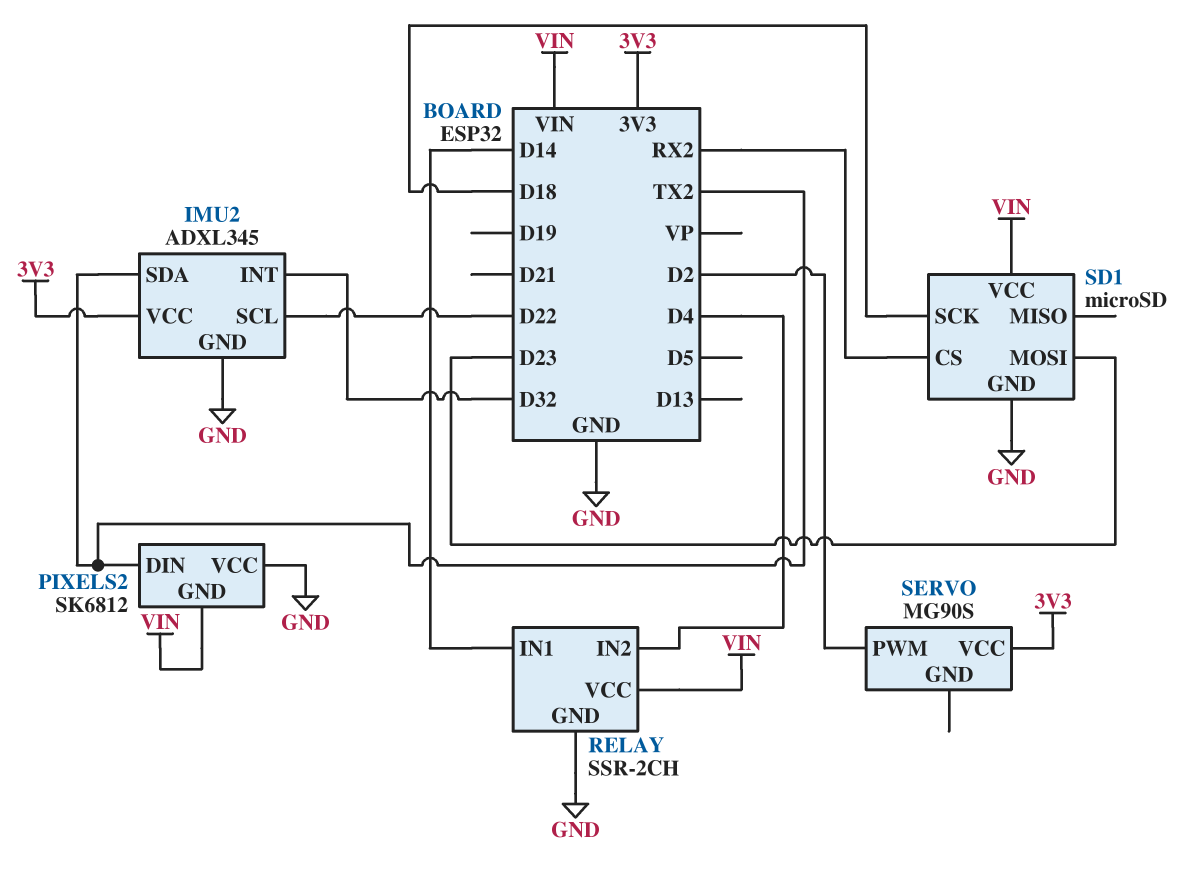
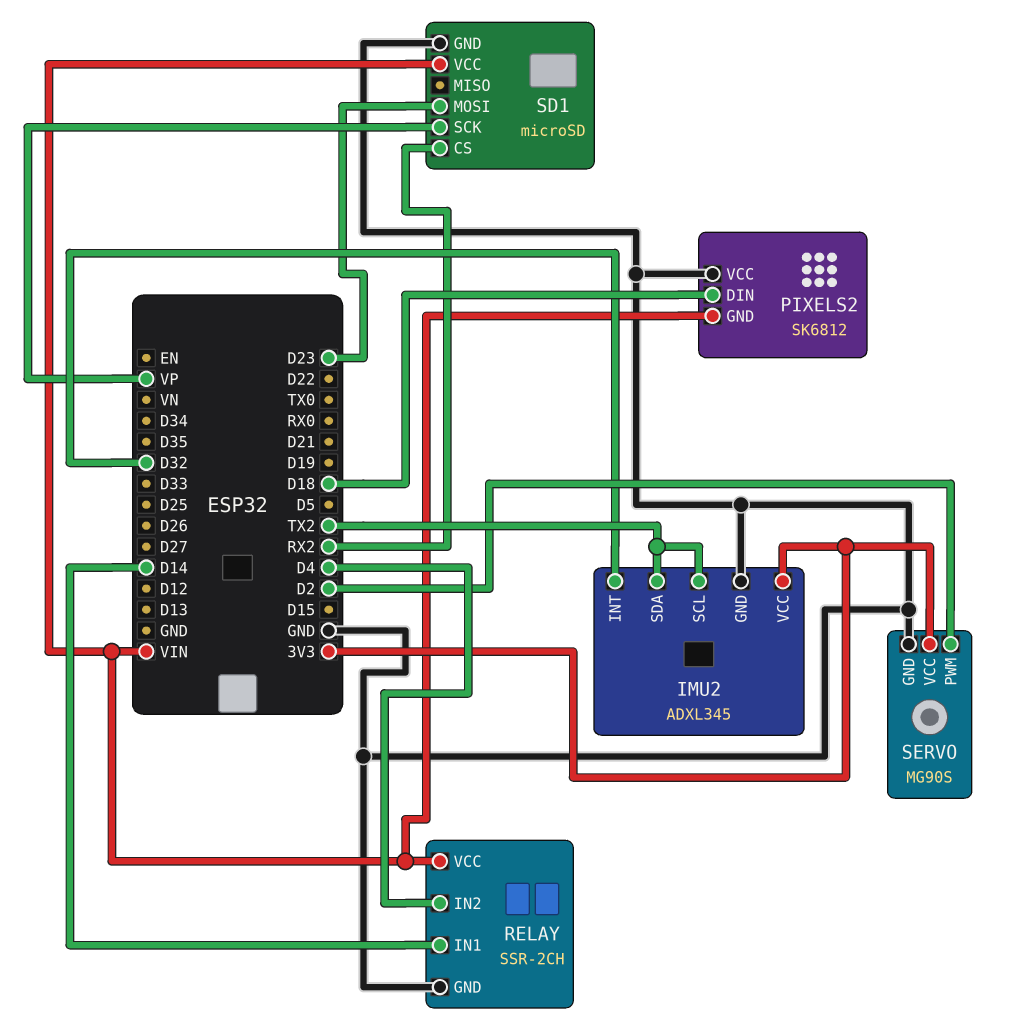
IMU2 pin SCL: D22 -> TX2
PIXELS2 pin DIN: TX2 -> D18
SD1 pin SCK: D18 -> VP
SERVO pin GND: none -> GND

